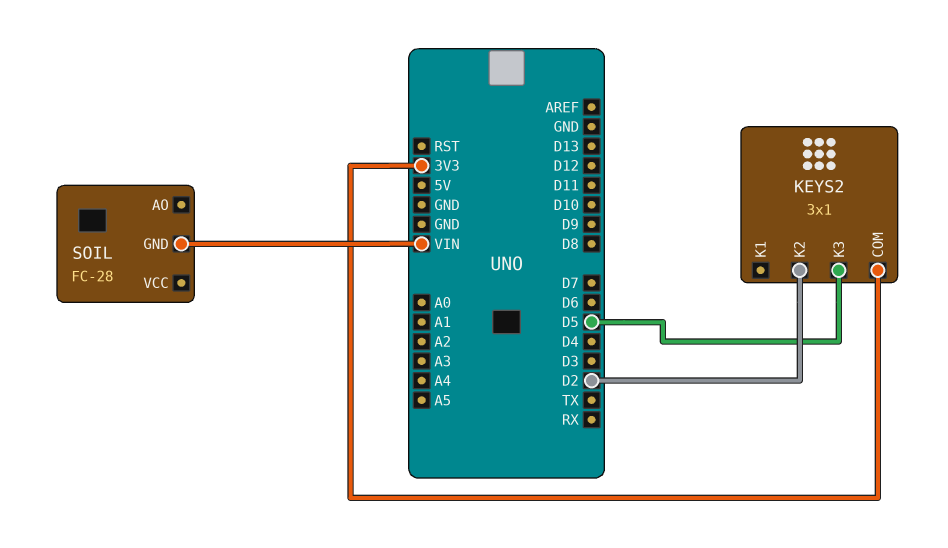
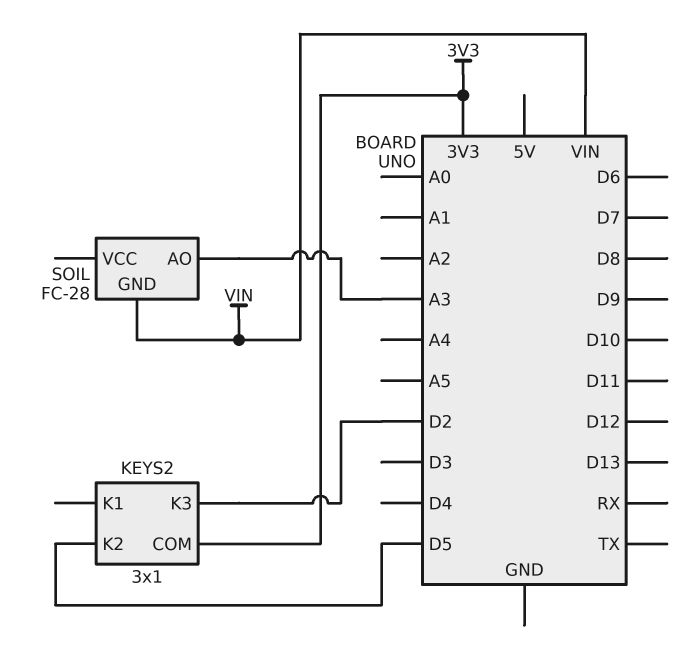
KEYS2 pin K2: D2 -> D5
KEYS2 pin K3: D5 -> D2
SOIL pin AO: none -> A3

